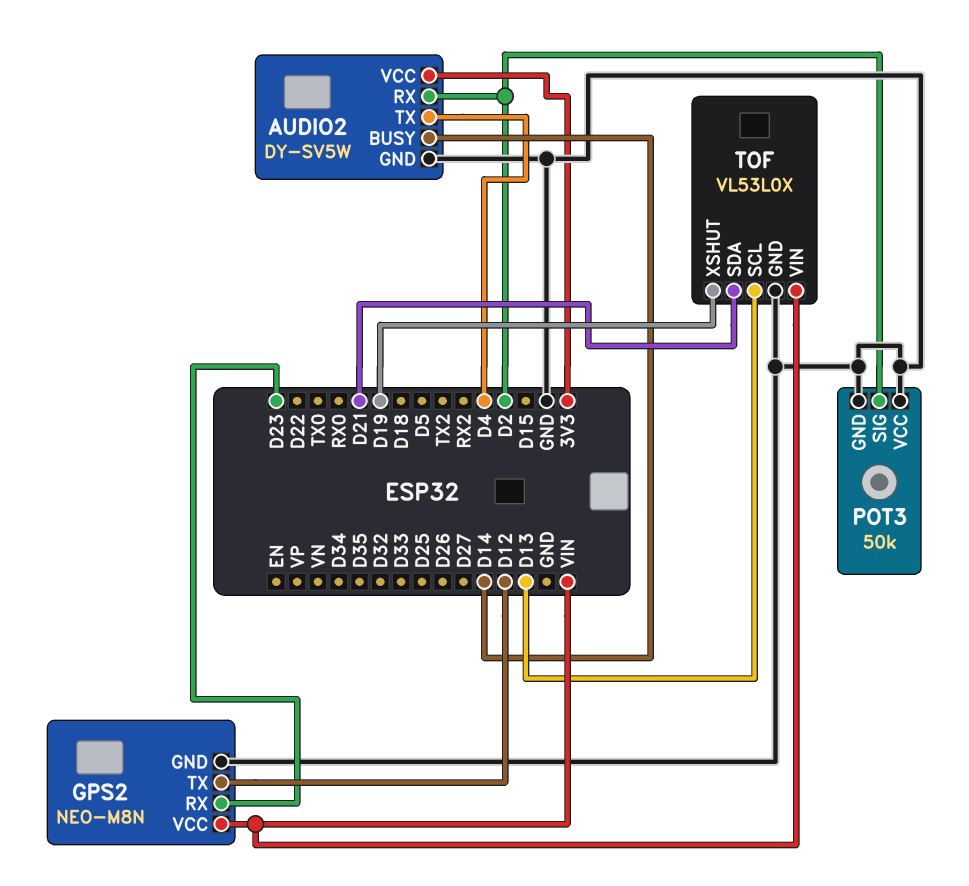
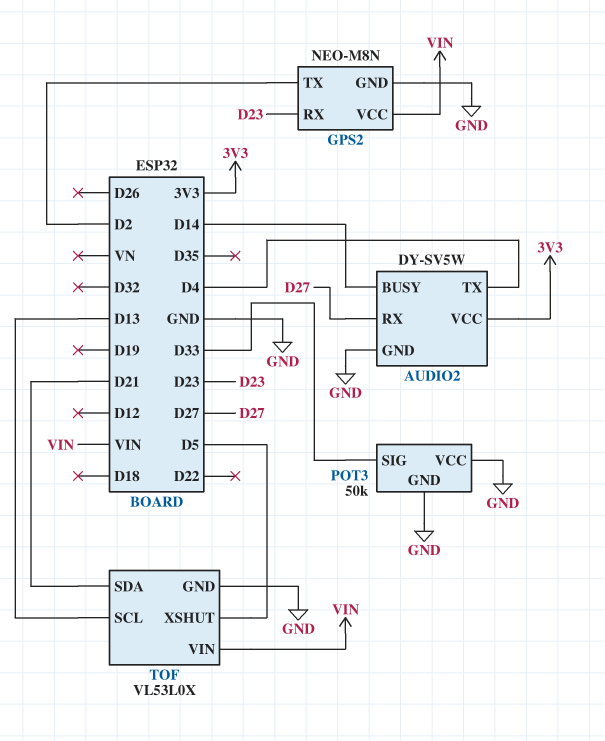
AUDIO2 pin RX: D2 -> D27
GPS2 pin TX: D12 -> D2
POT3 pin SIG: D2 -> D33
TOF pin XSHUT: D19 -> D5

